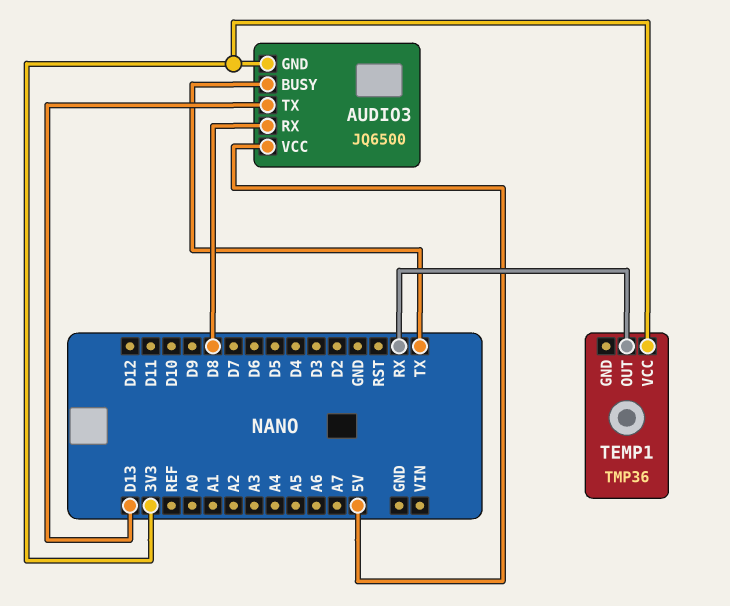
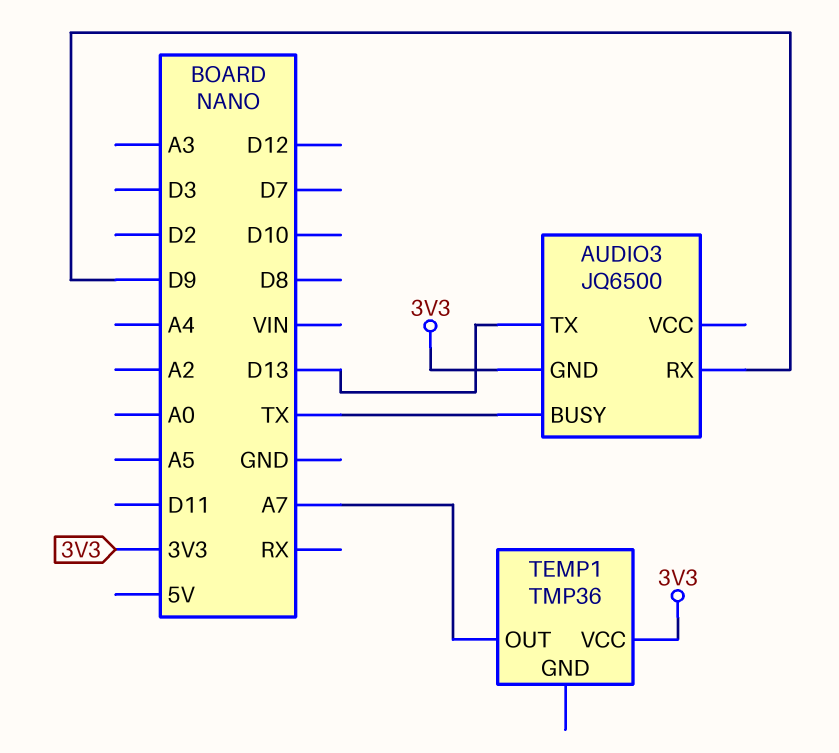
AUDIO3 pin RX: D8 -> D9
AUDIO3 pin VCC: 5V -> none
TEMP1 pin OUT: RX -> A7

